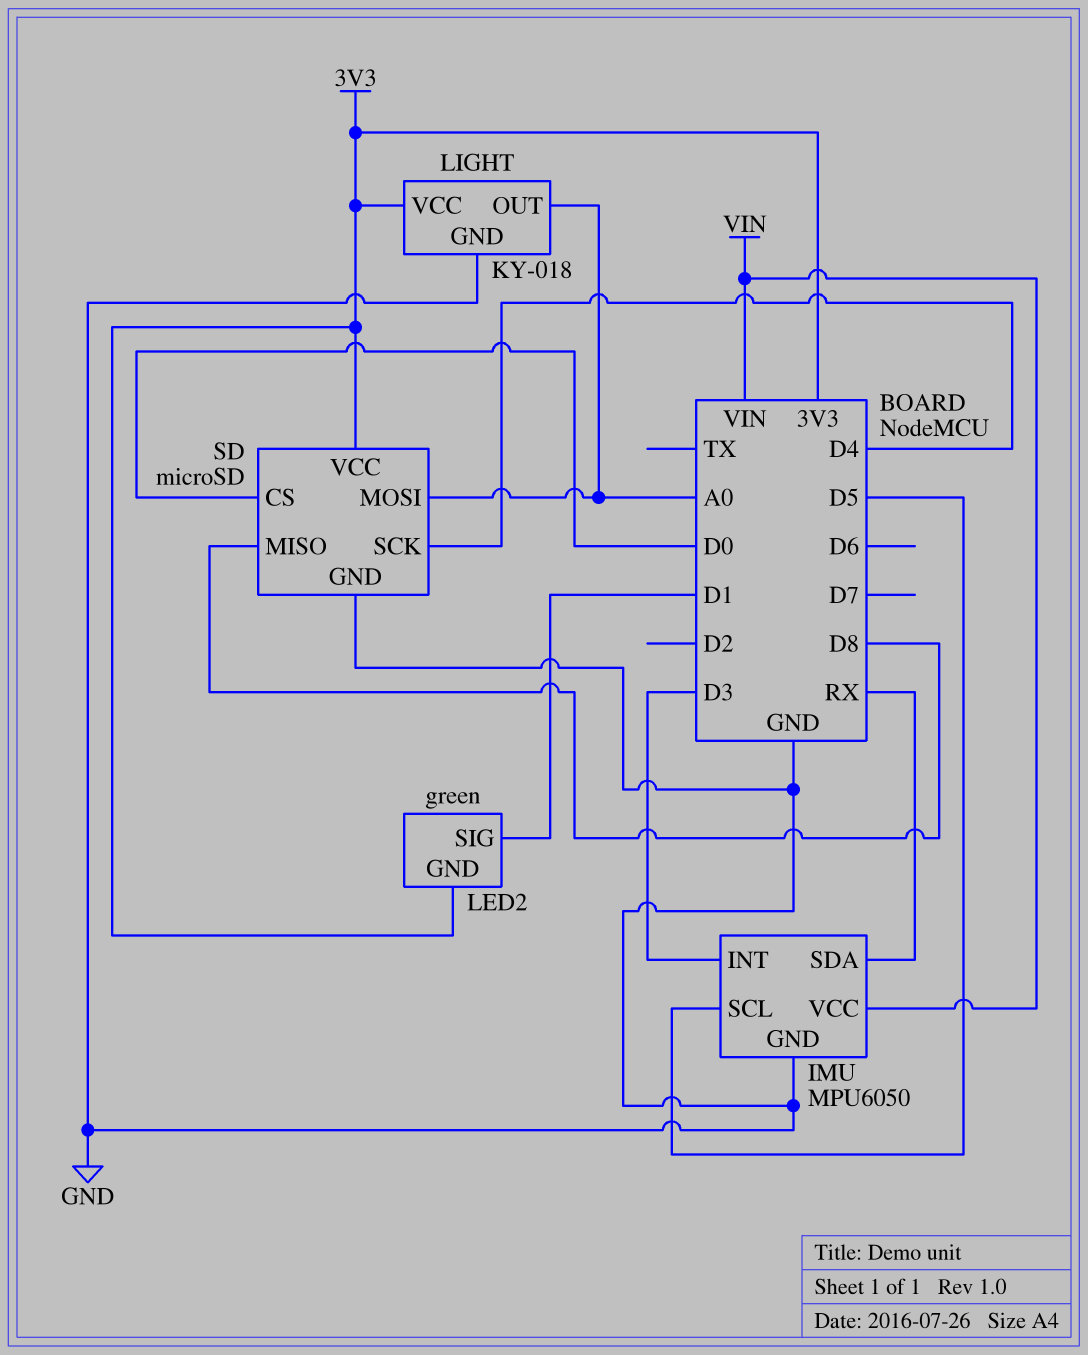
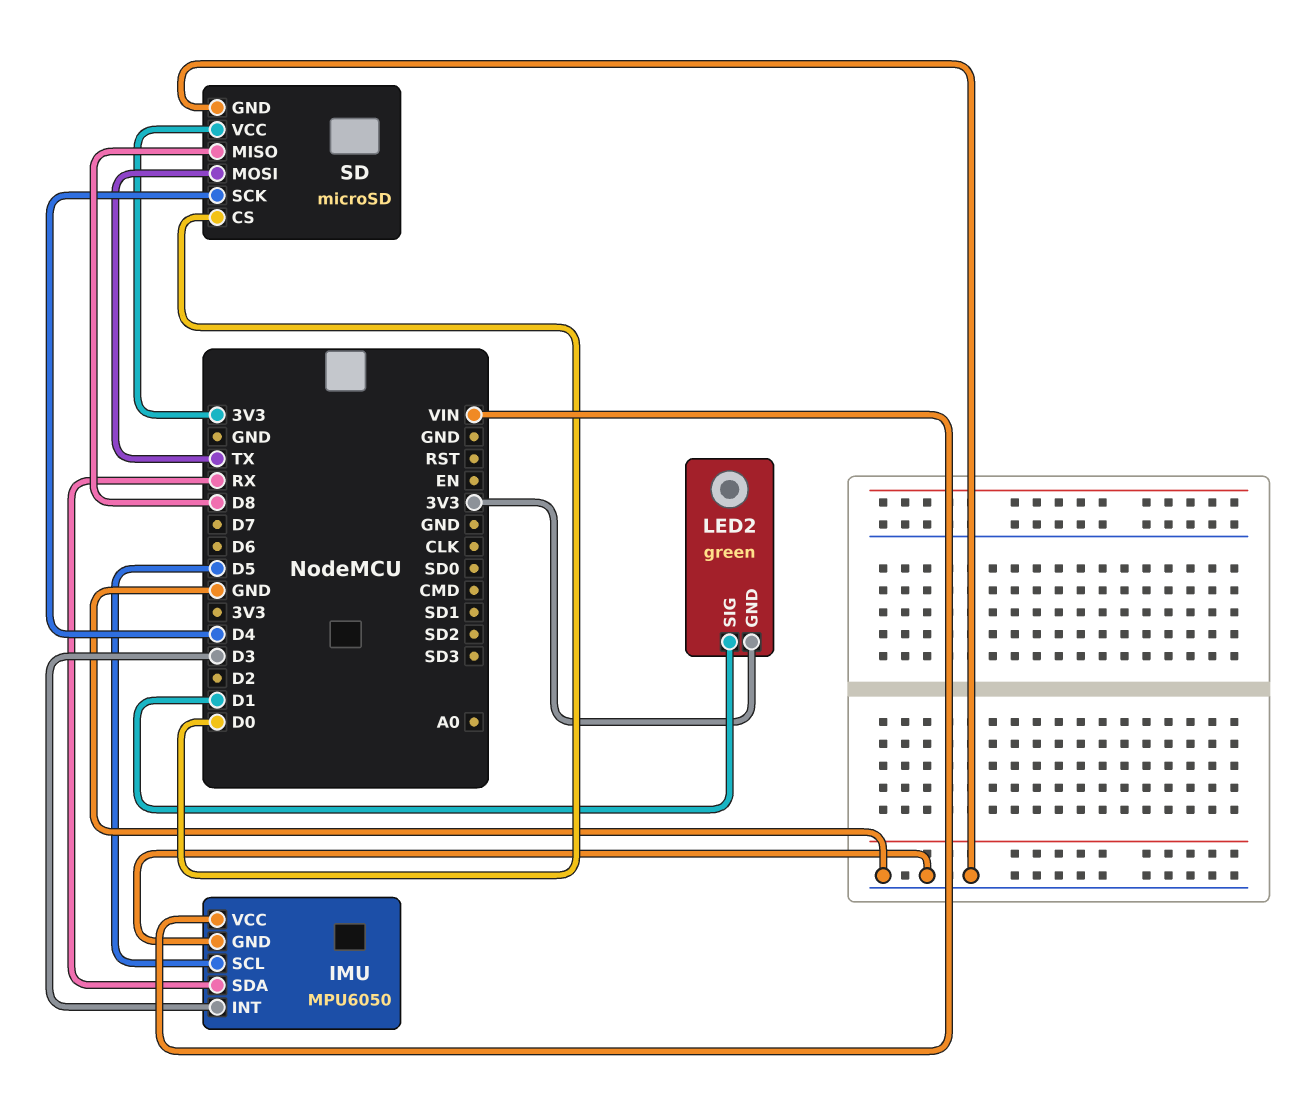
LIGHT: KY-018 -> none
LIGHT pin GND: GND -> none
LIGHT pin OUT: A0 -> none
LIGHT pin VCC: 3V3 -> none
SD pin MOSI: A0 -> TX

